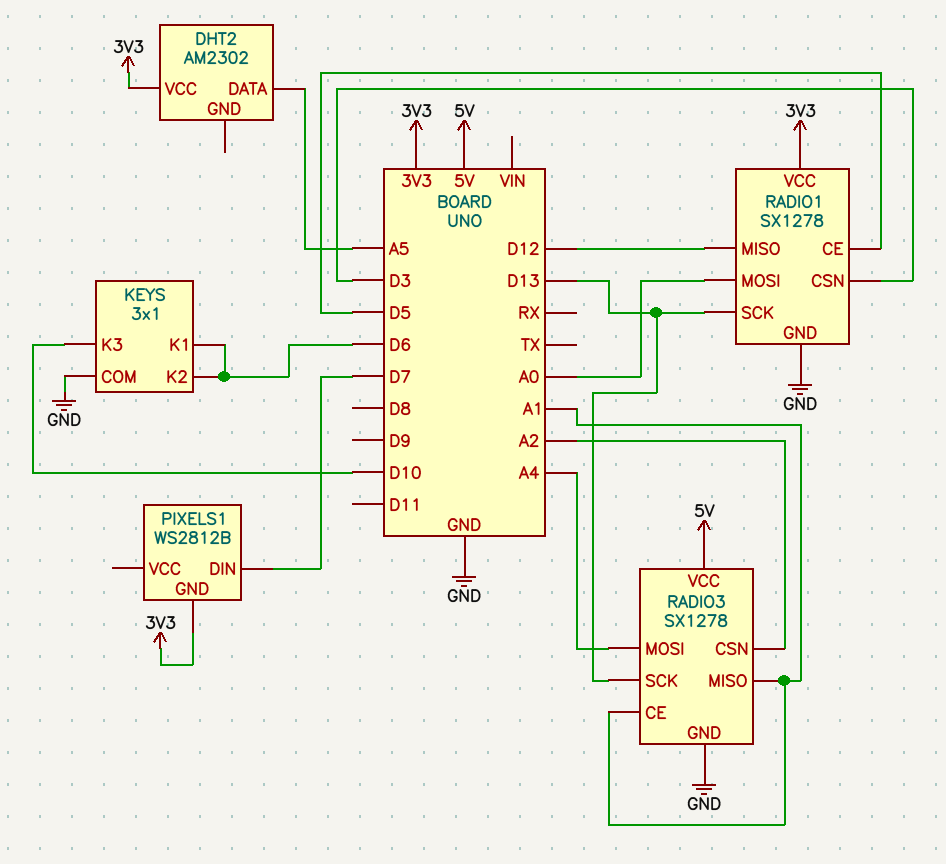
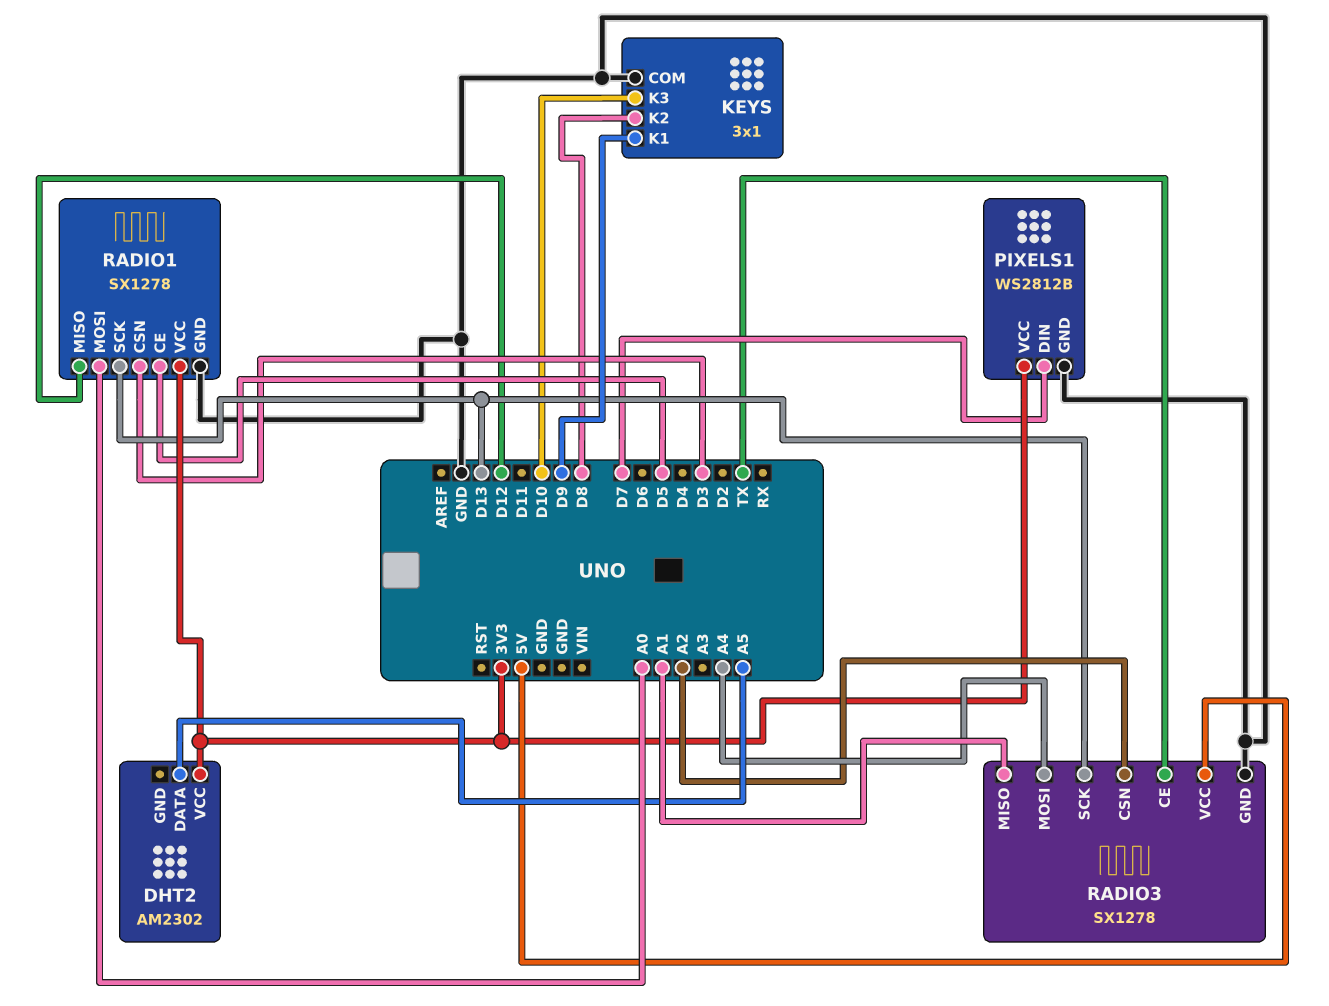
KEYS pin K1: D6 -> D9
KEYS pin K2: D6 -> D8
PIXELS1 pin GND: 3V3 -> GND
PIXELS1 pin VCC: none -> 3V3
RADIO3 pin CE: A1 -> TX

